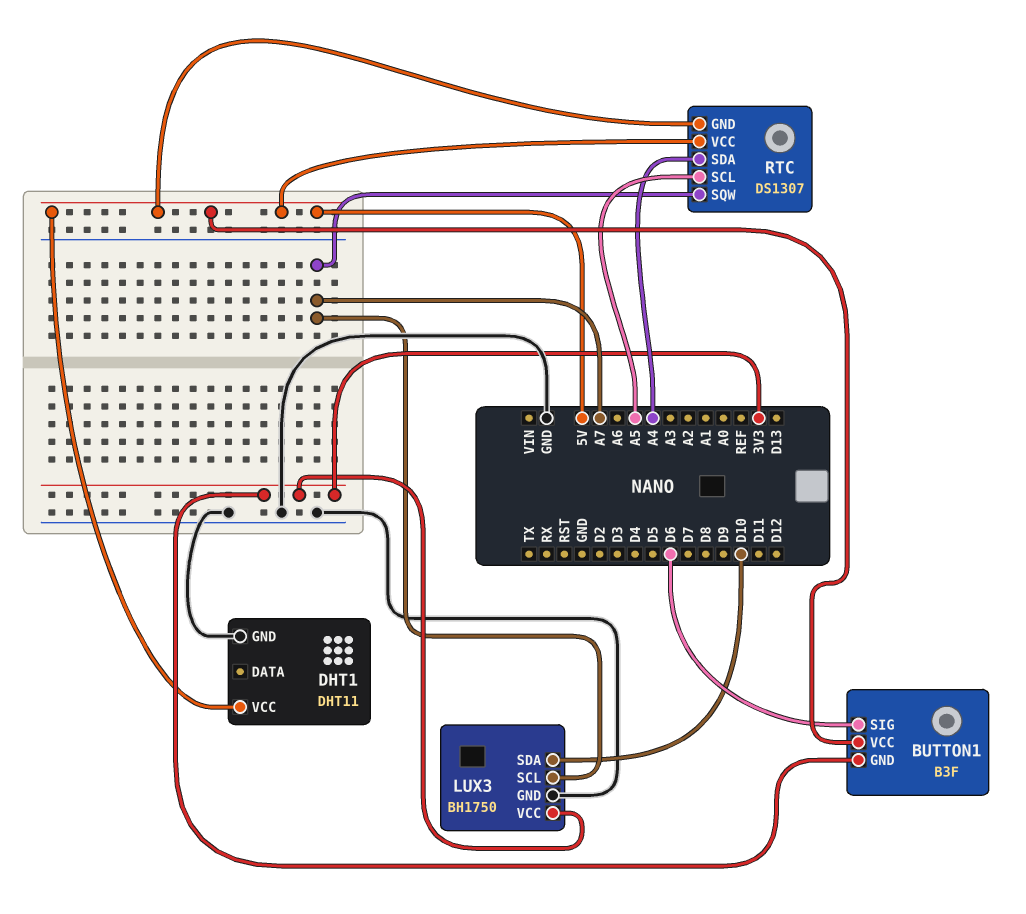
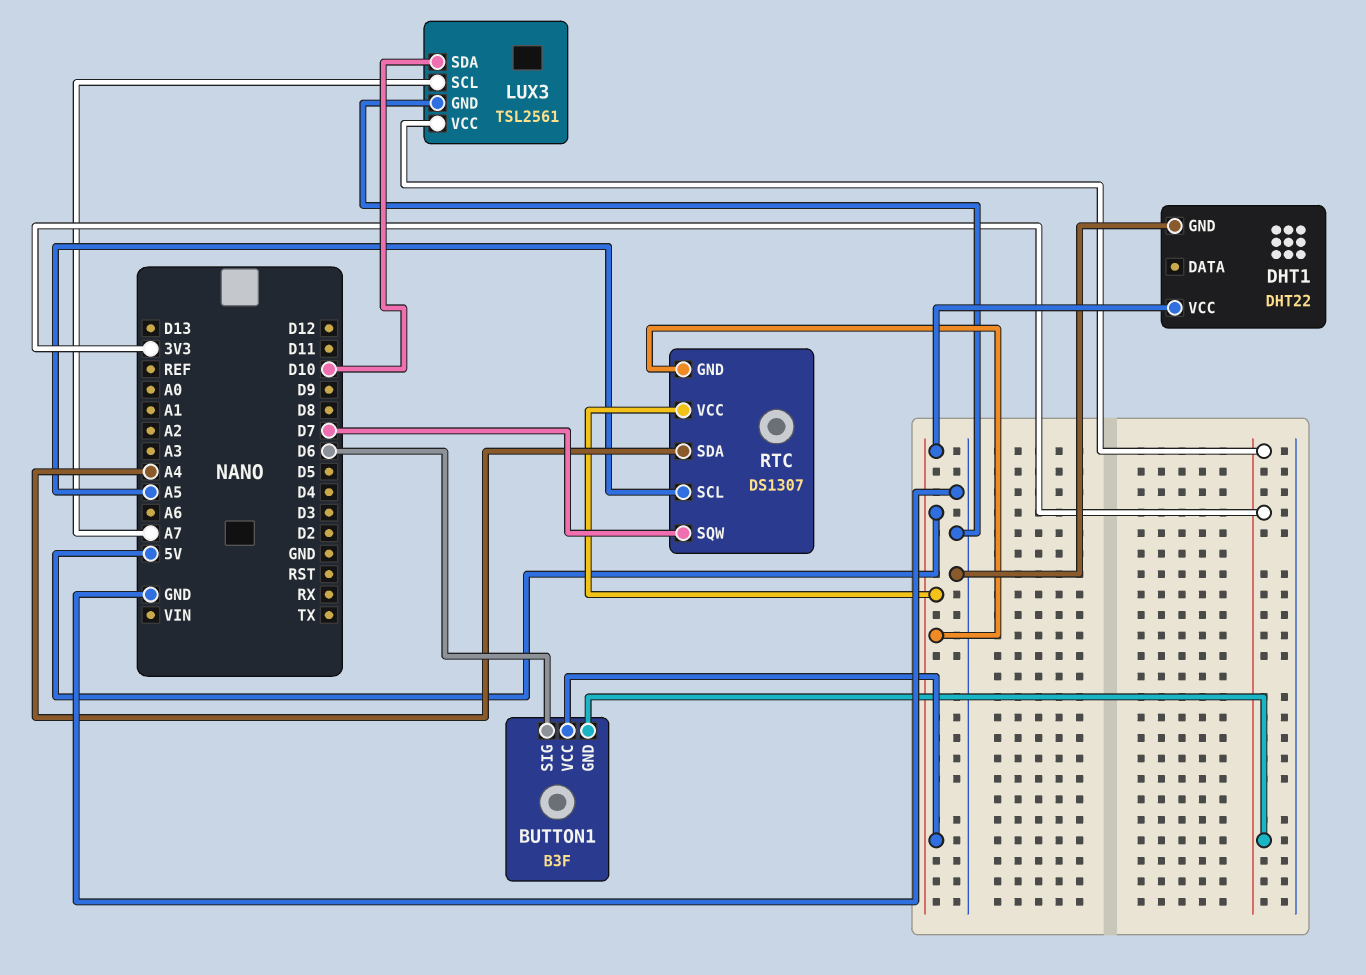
DHT1: DHT11 -> DHT22
LUX3: BH1750 -> TSL2561
RTC pin SQW: A7 -> D7

